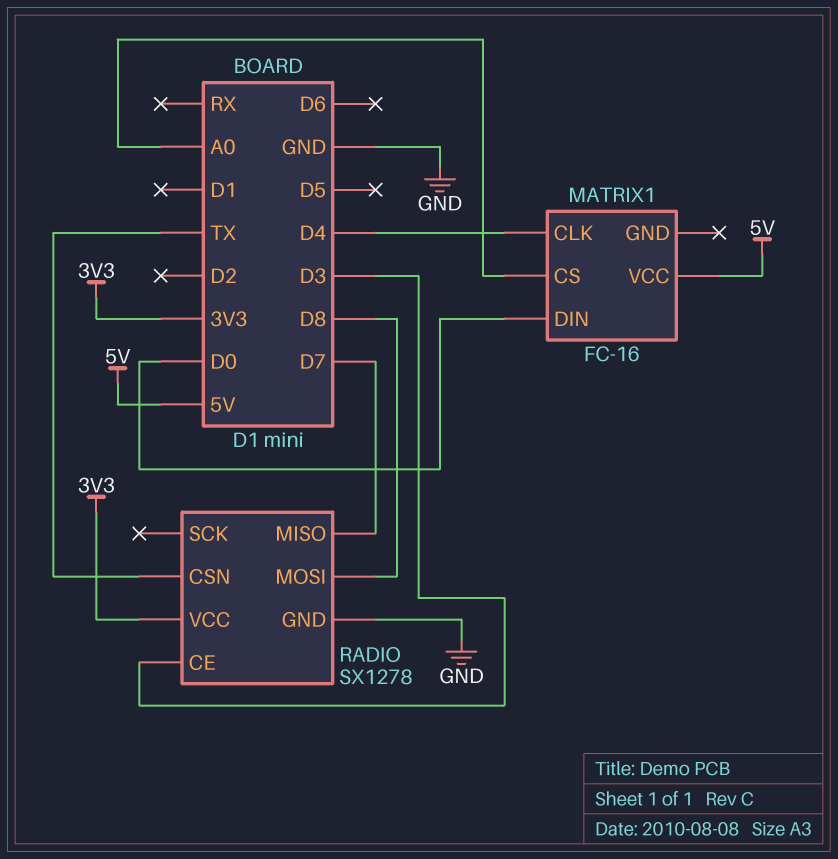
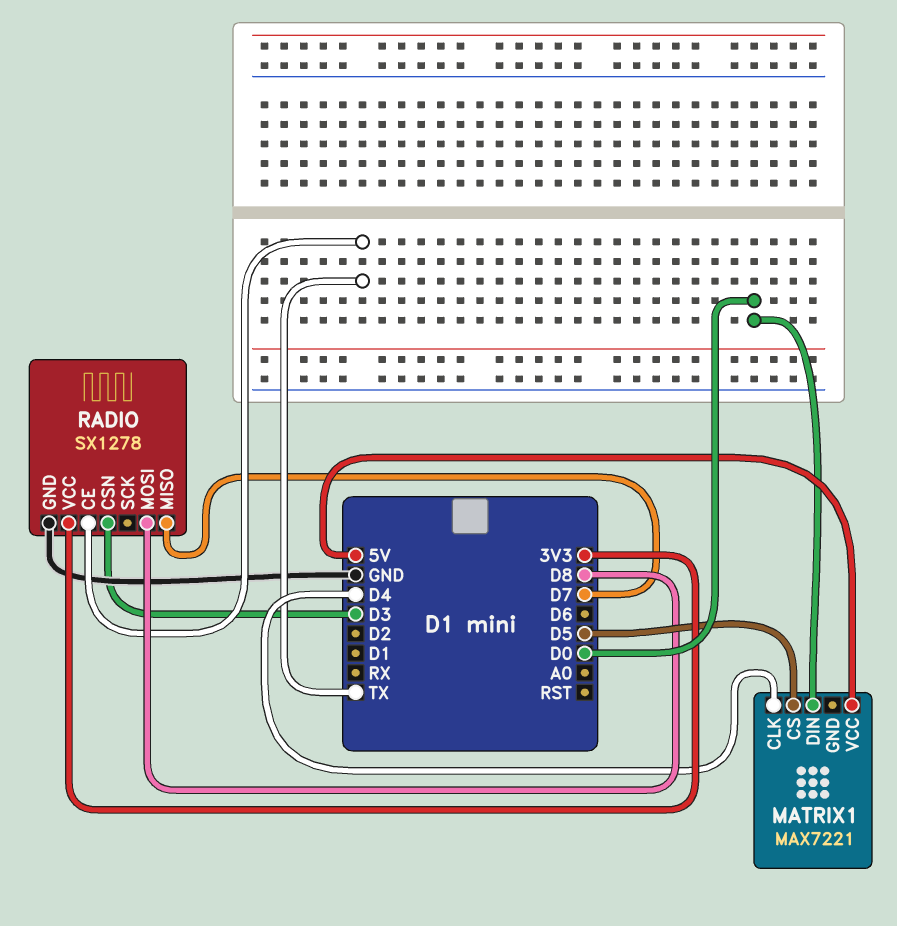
MATRIX1: FC-16 -> MAX7221
MATRIX1 pin CS: A0 -> D5
RADIO pin CE: D3 -> TX
RADIO pin CSN: TX -> D3

